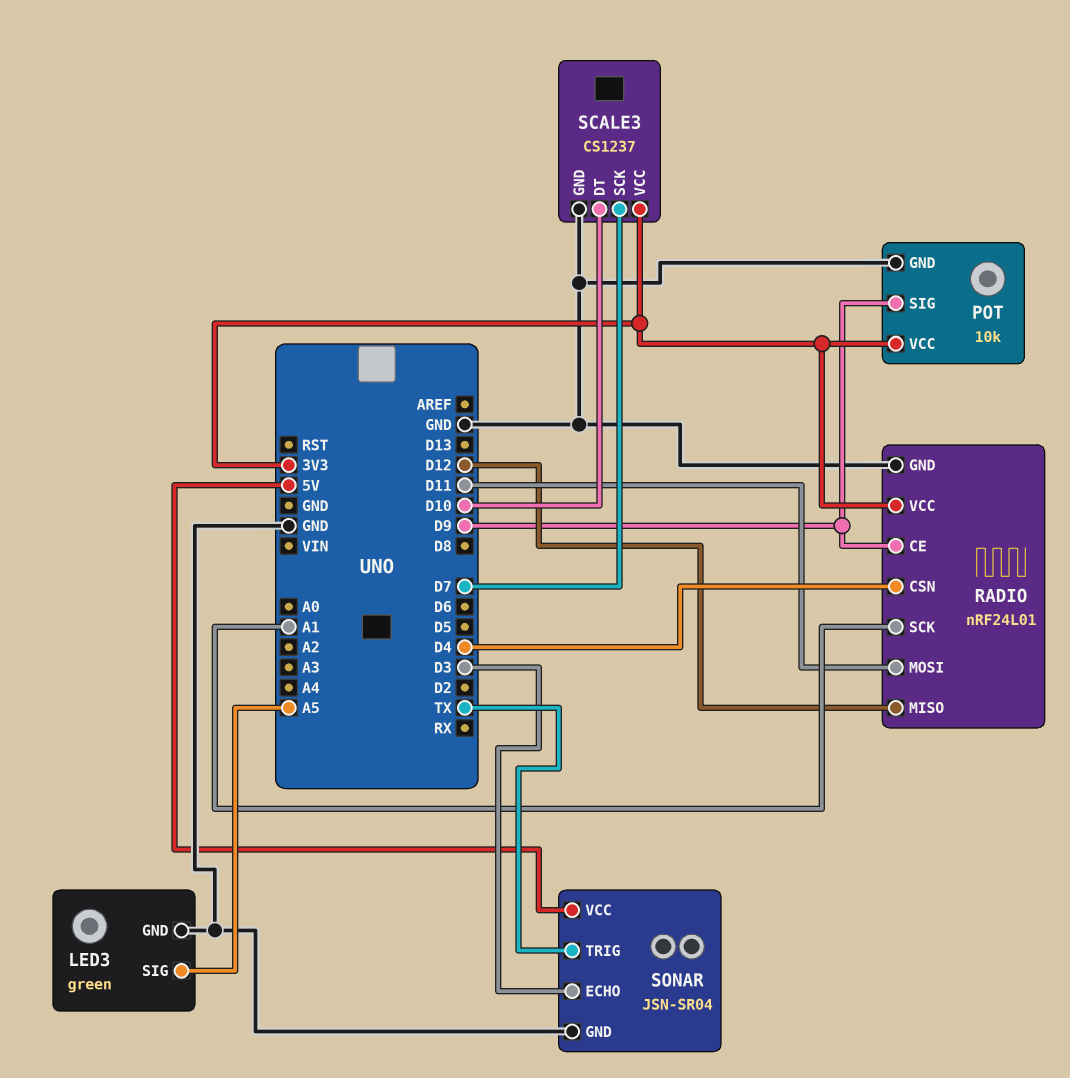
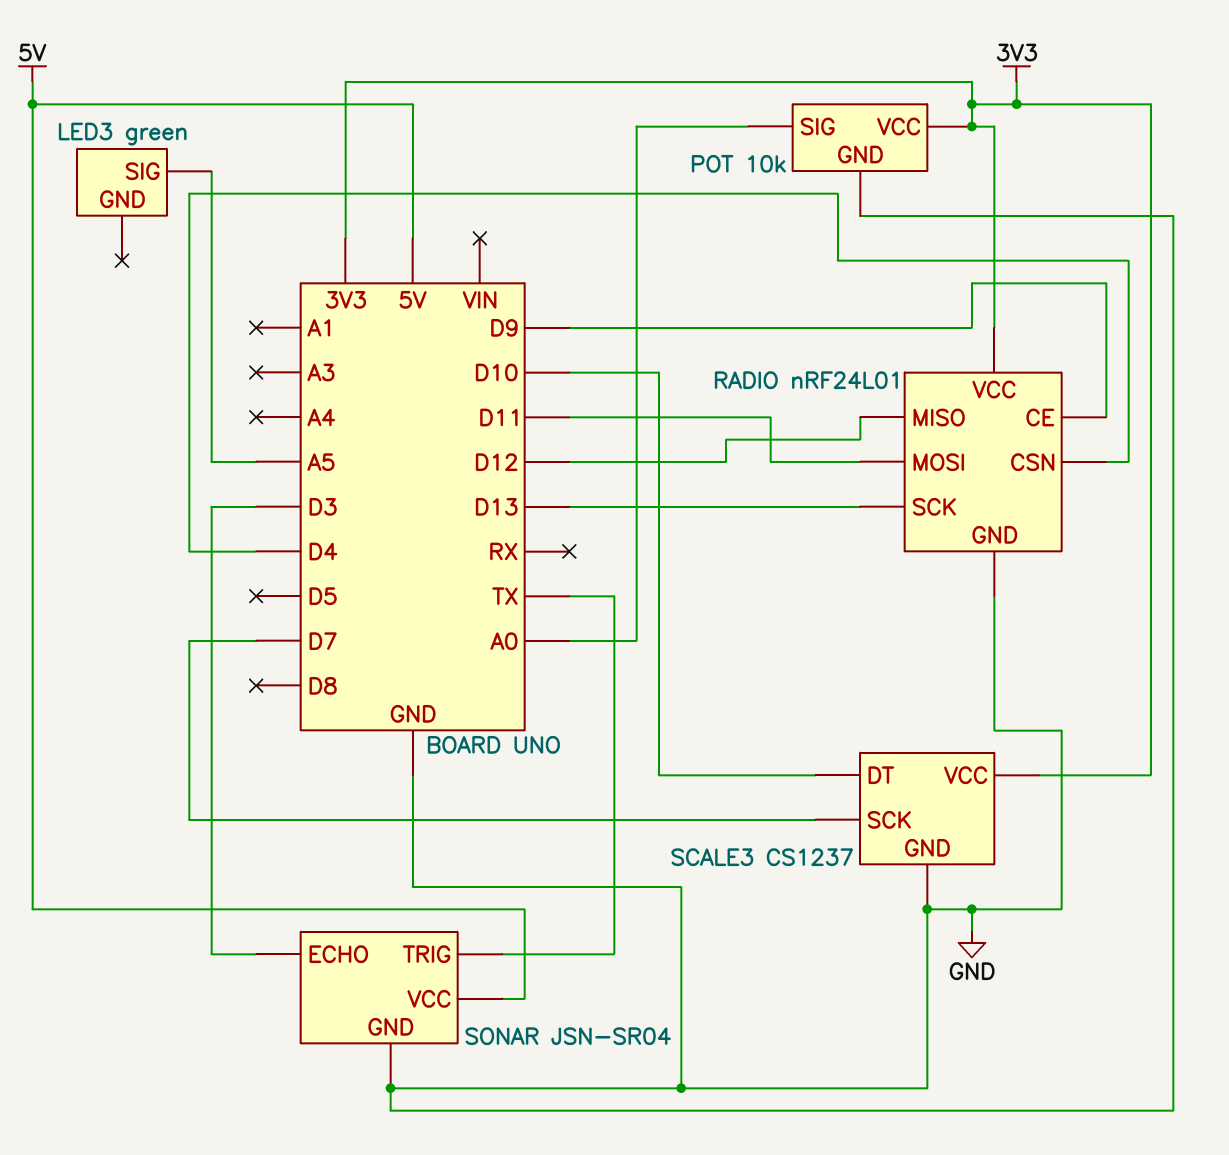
LED3 pin GND: GND -> none
POT pin SIG: D9 -> A0
RADIO pin SCK: A1 -> D13

